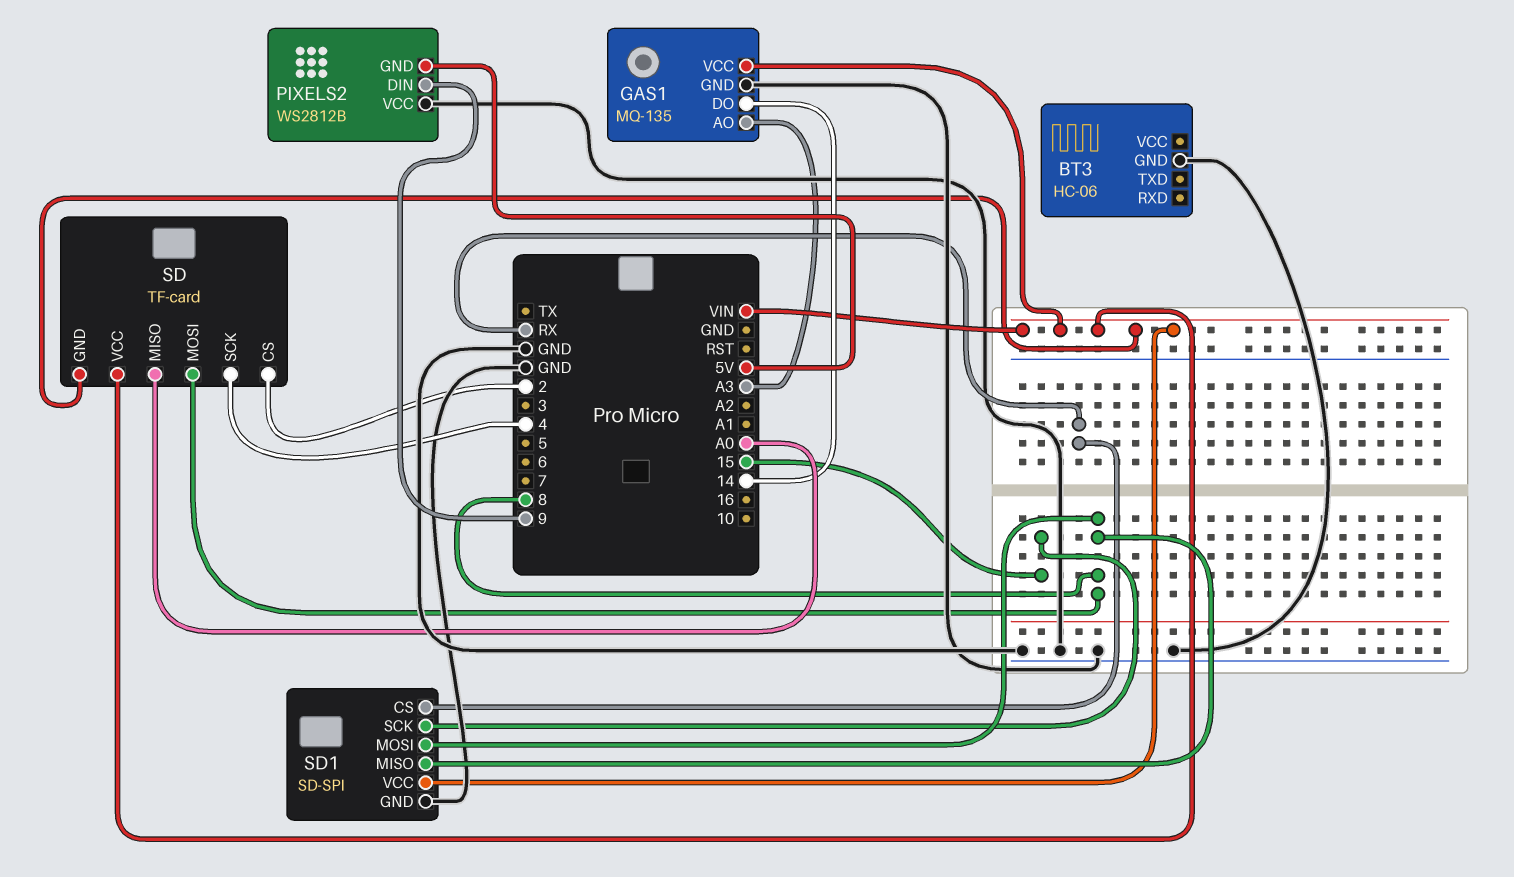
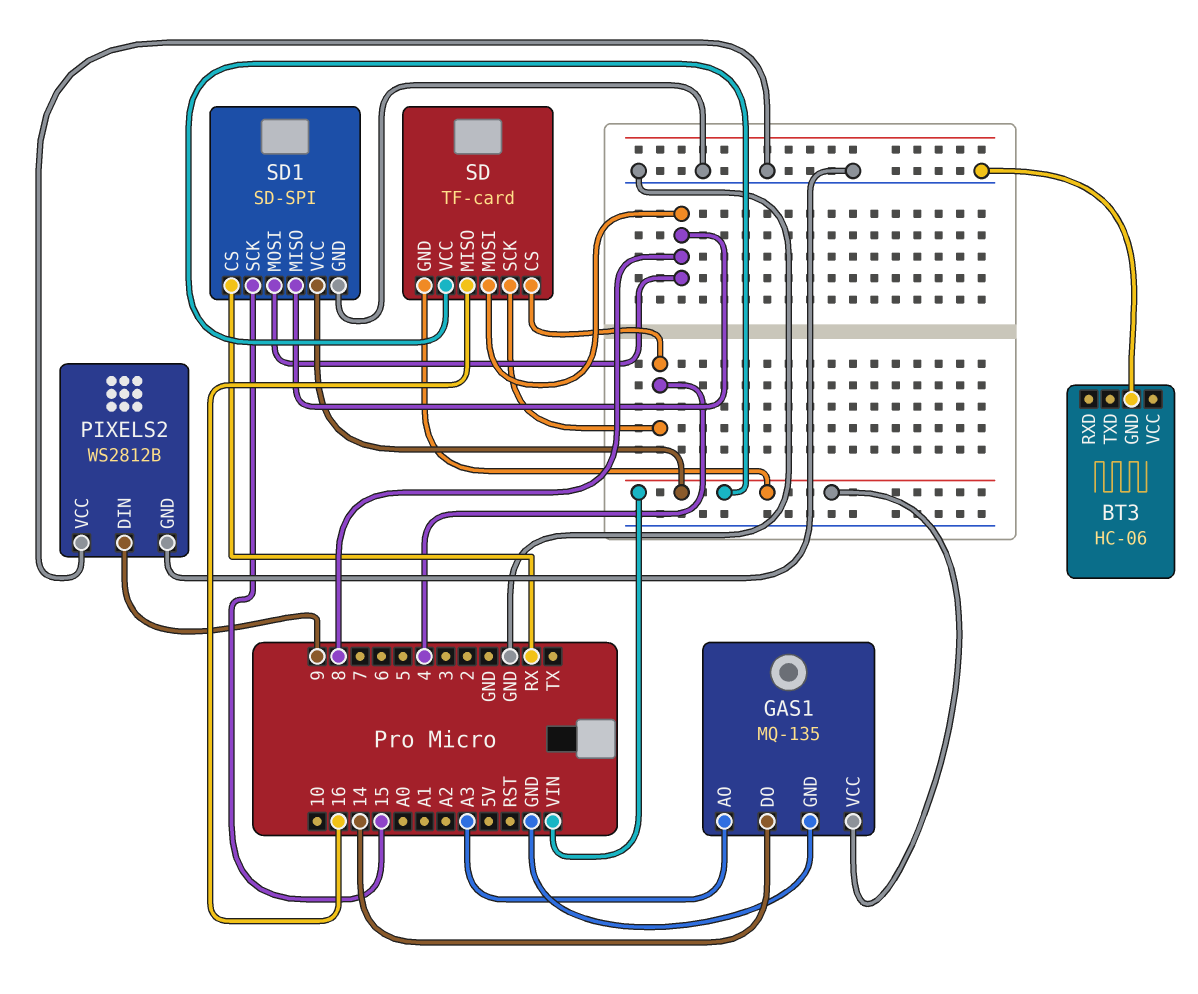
PIXELS2 pin GND: 5V -> GND
SD pin CS: 2 -> 4
SD pin MISO: A0 -> 16

